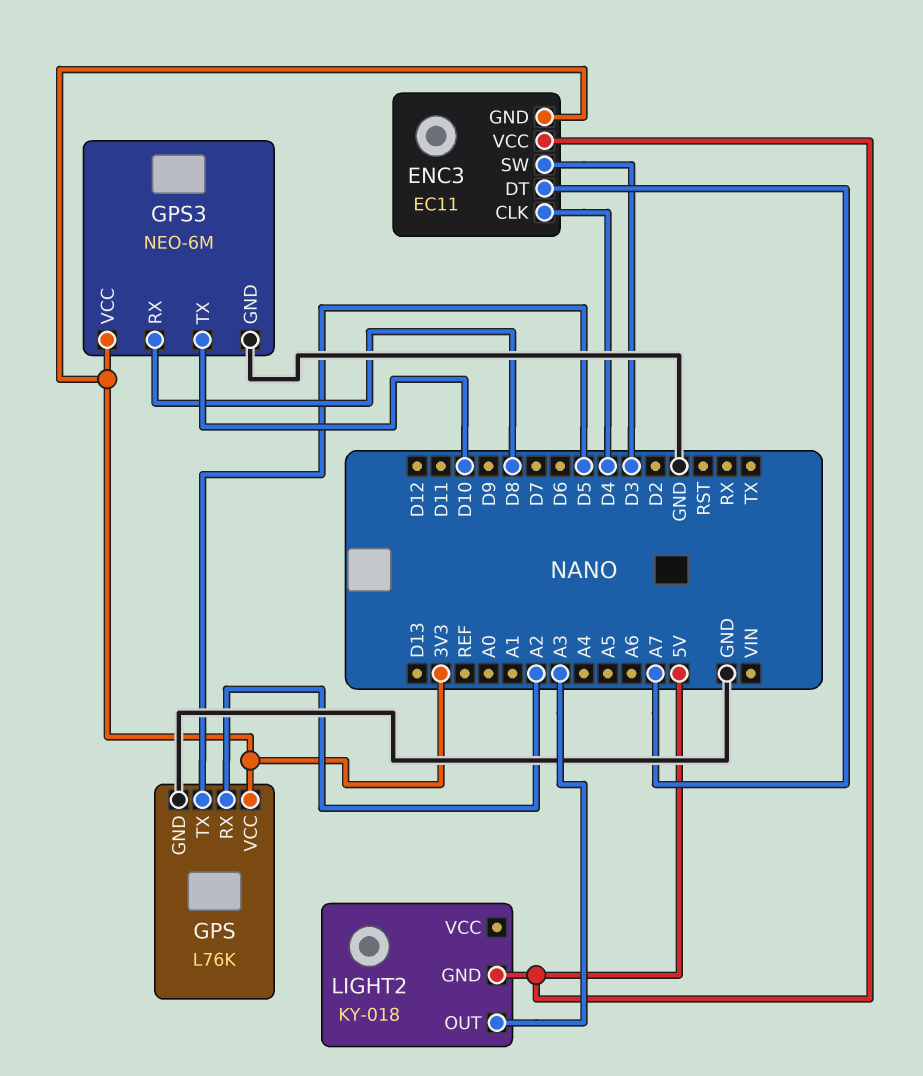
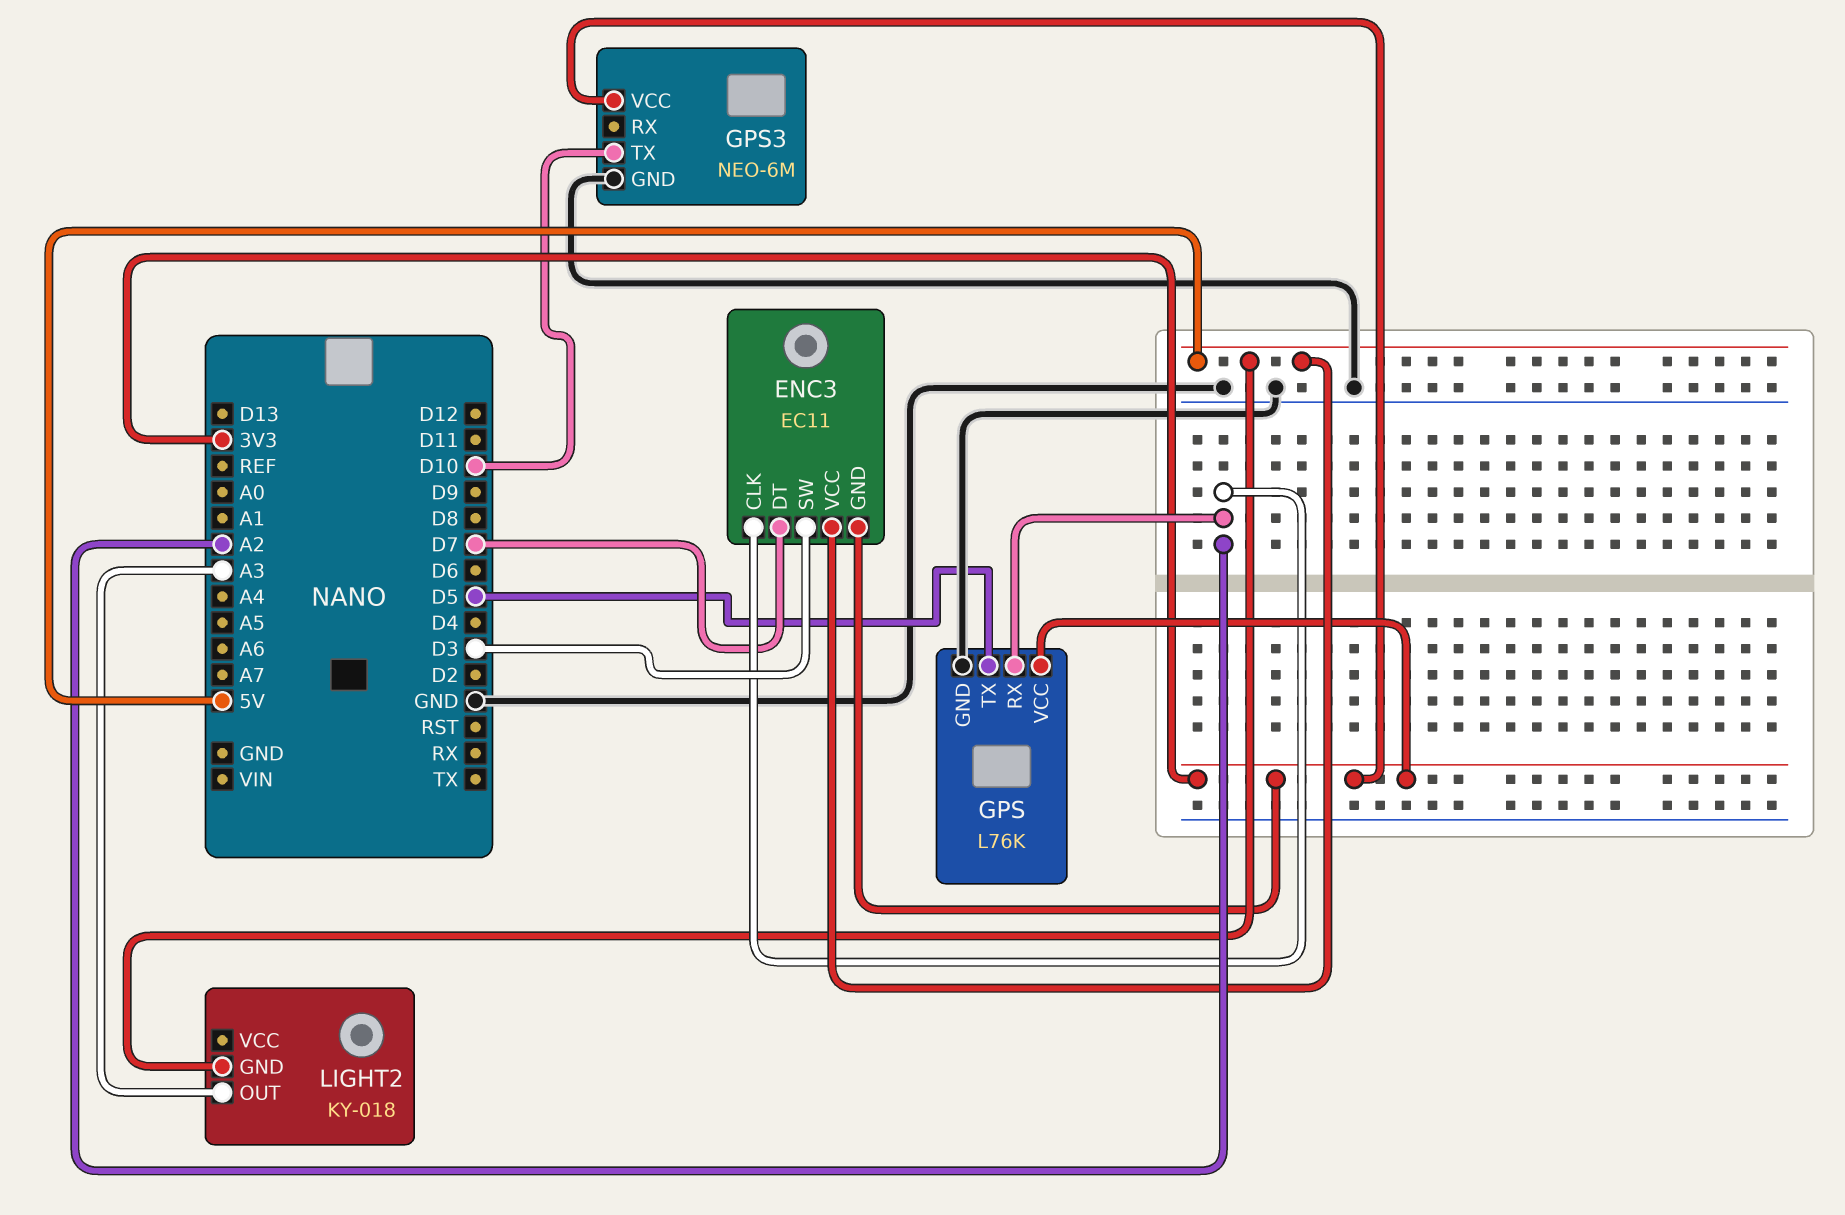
ENC3 pin CLK: D4 -> A2
ENC3 pin DT: A7 -> D7
GPS3 pin RX: D8 -> none

